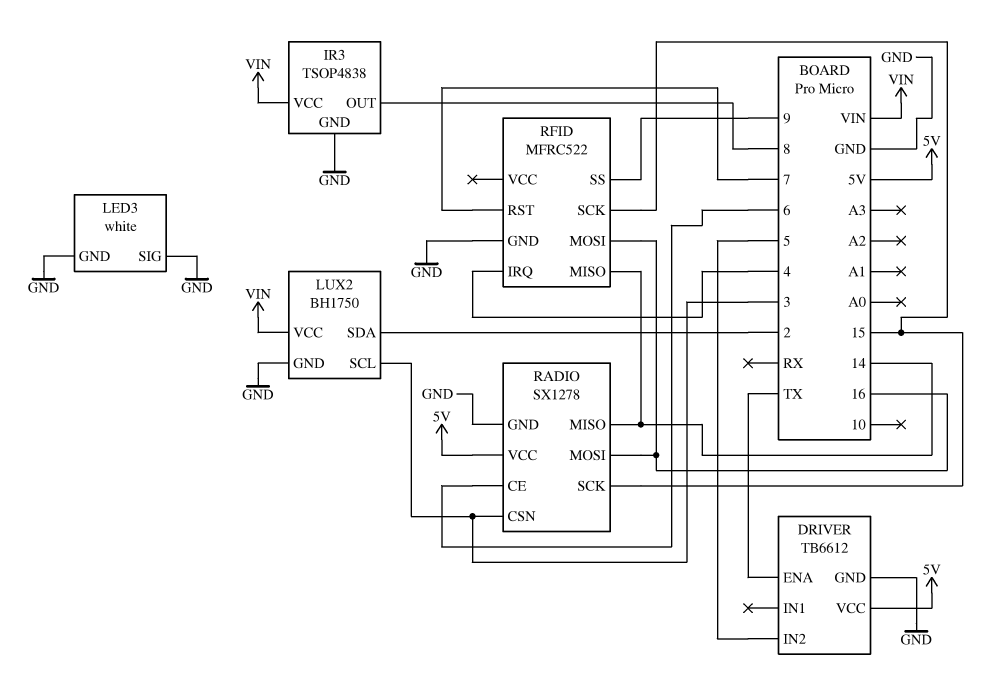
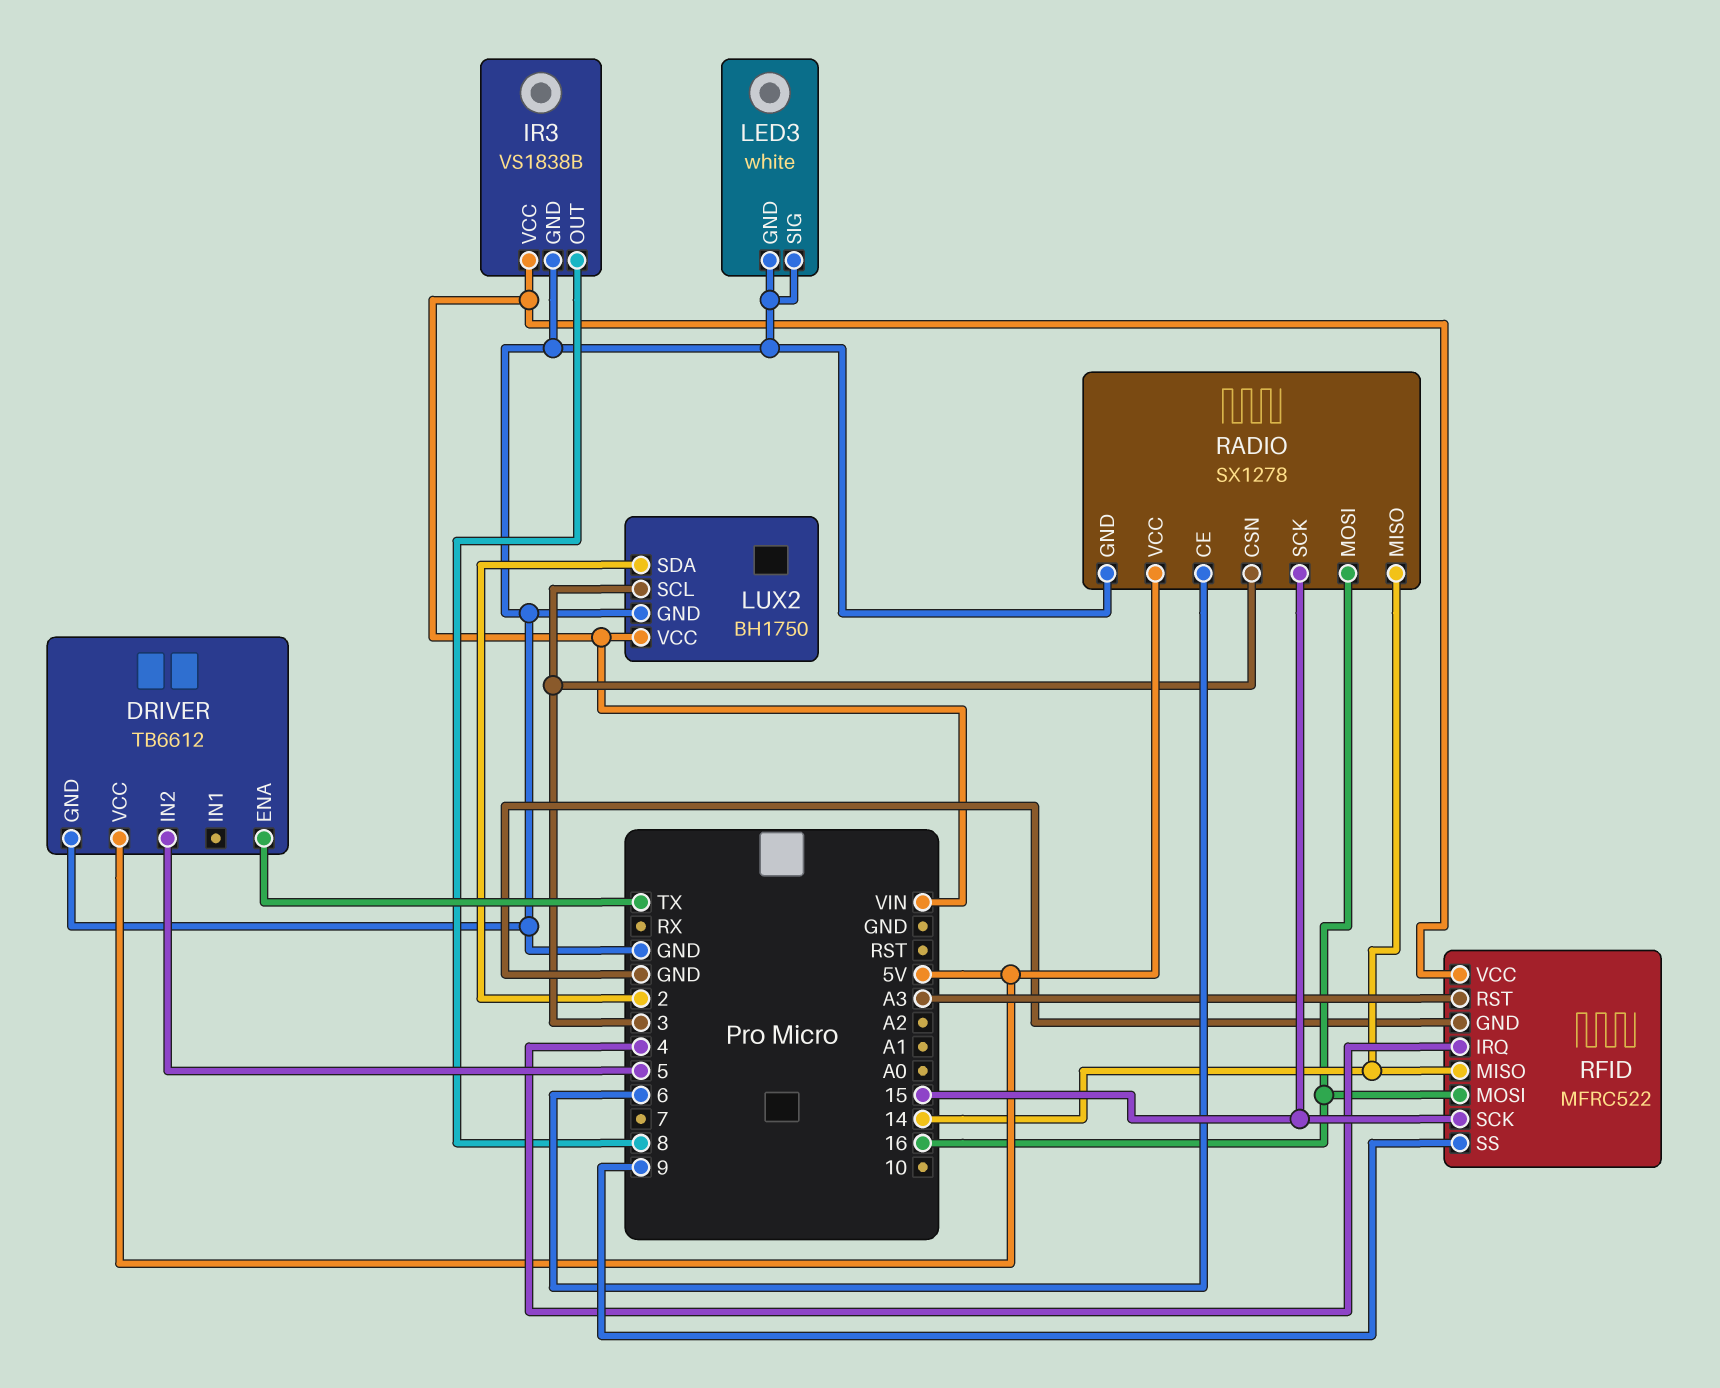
IR3: TSOP4838 -> VS1838B
RFID pin RST: 7 -> A3
RFID pin VCC: none -> VIN

